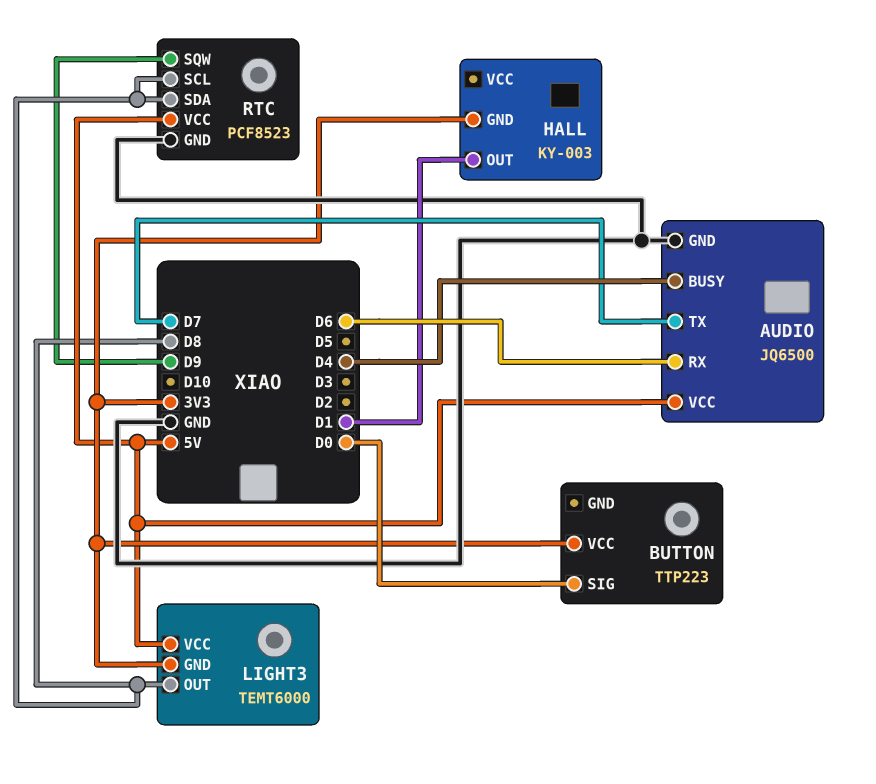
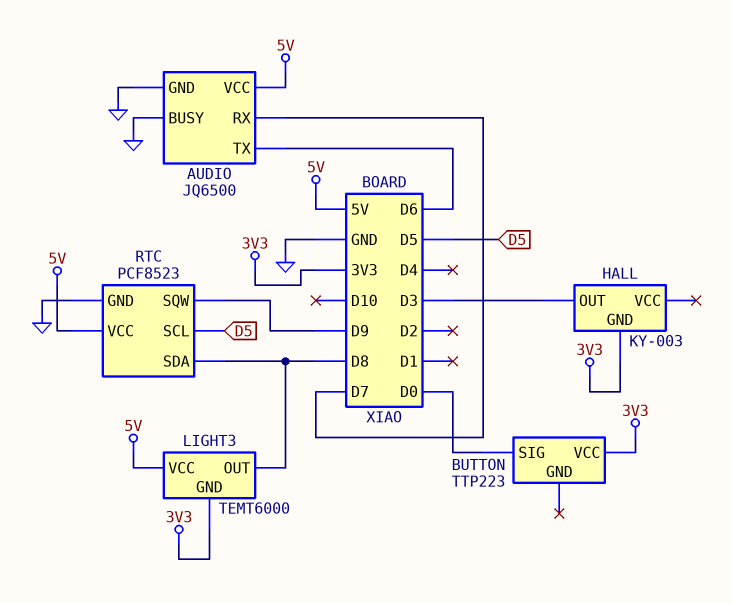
AUDIO pin BUSY: D4 -> GND
AUDIO pin RX: D6 -> D7
AUDIO pin TX: D7 -> D6
HALL pin OUT: D1 -> D3
RTC pin SCL: D8 -> D5

